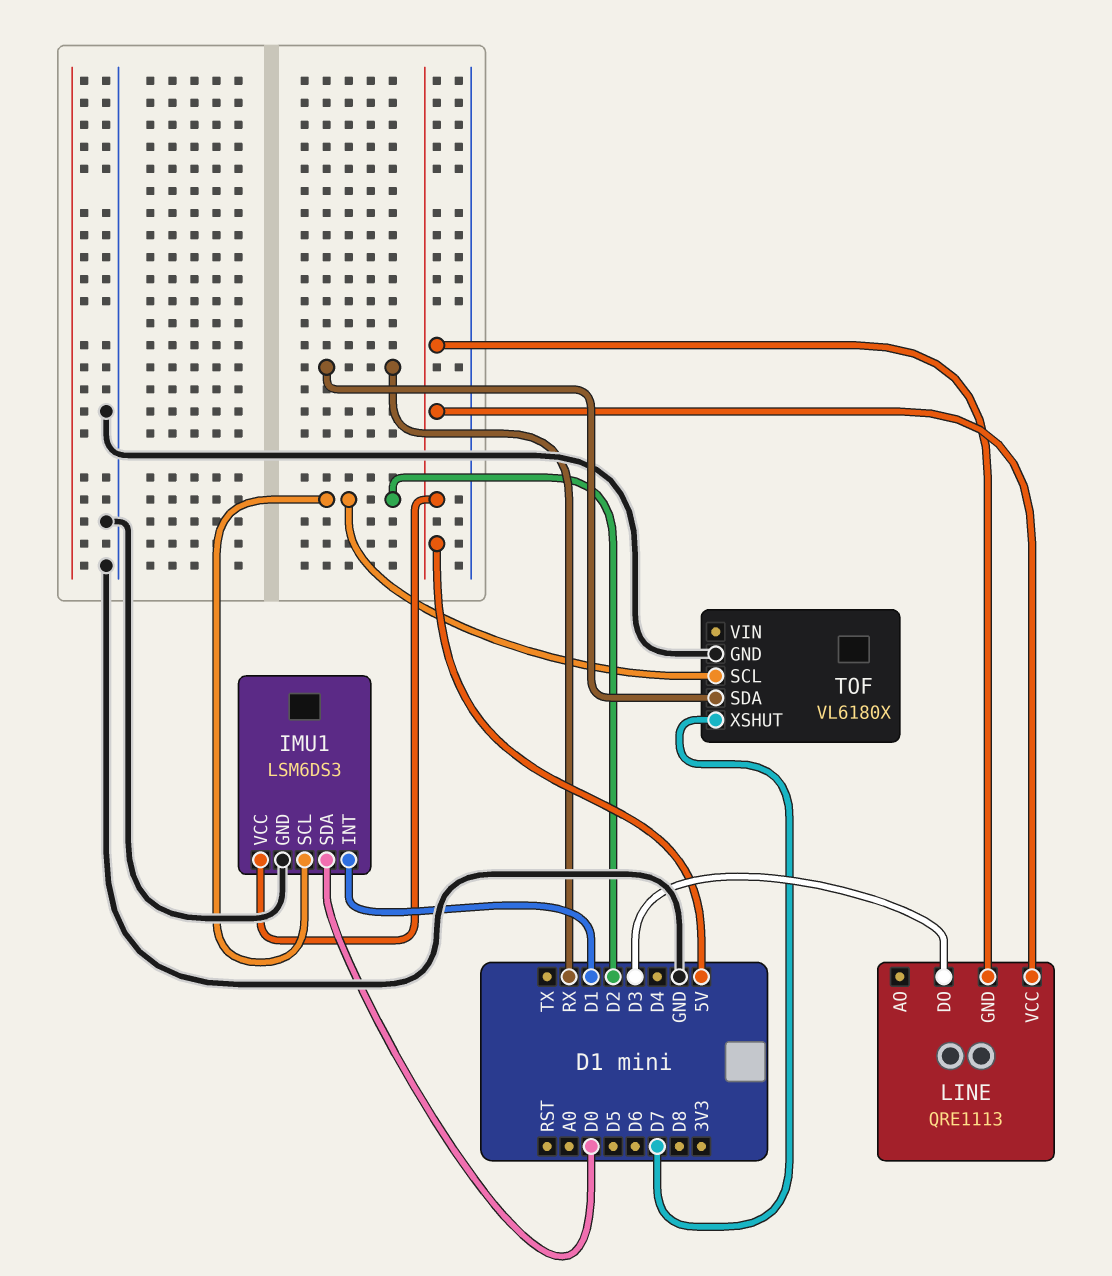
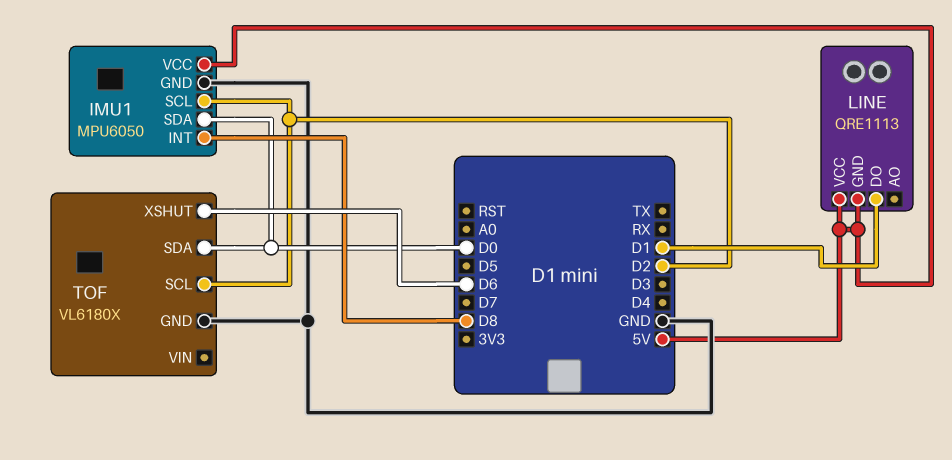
IMU1: LSM6DS3 -> MPU6050
IMU1 pin INT: D1 -> D8
LINE pin DO: D3 -> D1
TOF pin SDA: RX -> D0
TOF pin XSHUT: D7 -> D6

